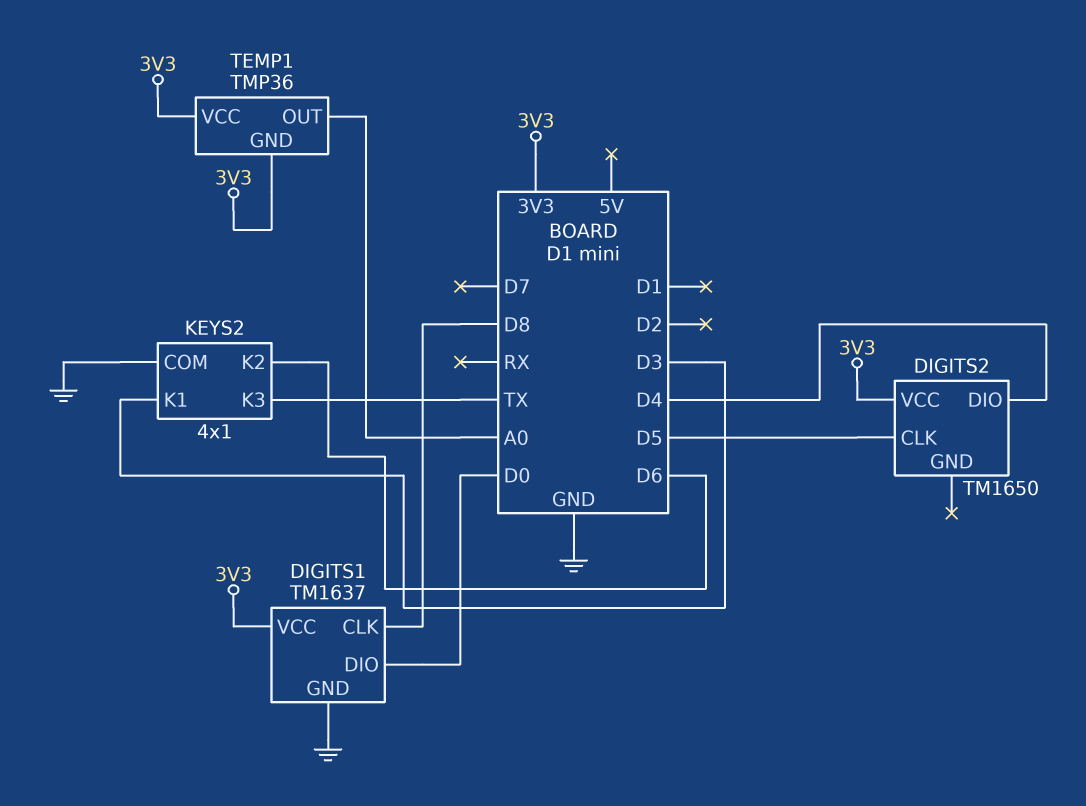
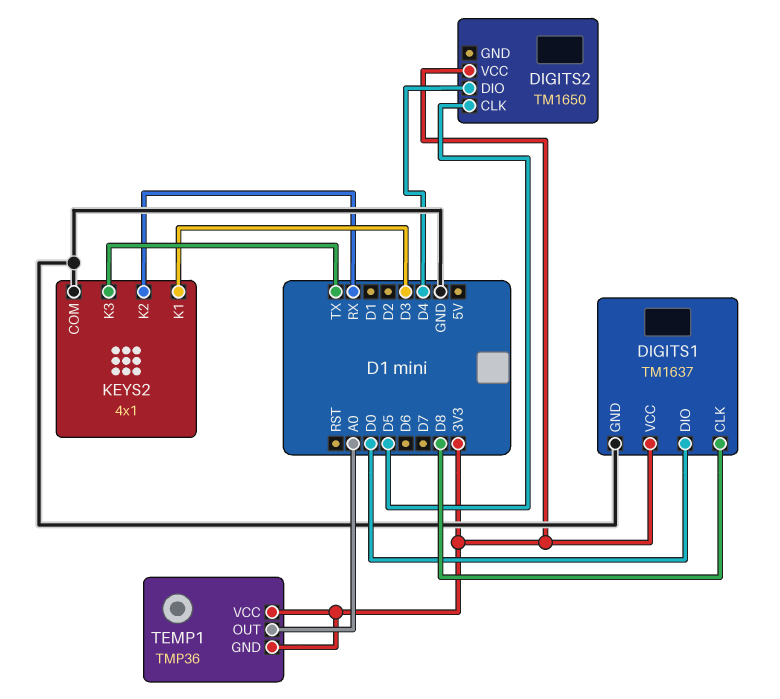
KEYS2 pin K2: D6 -> RX

